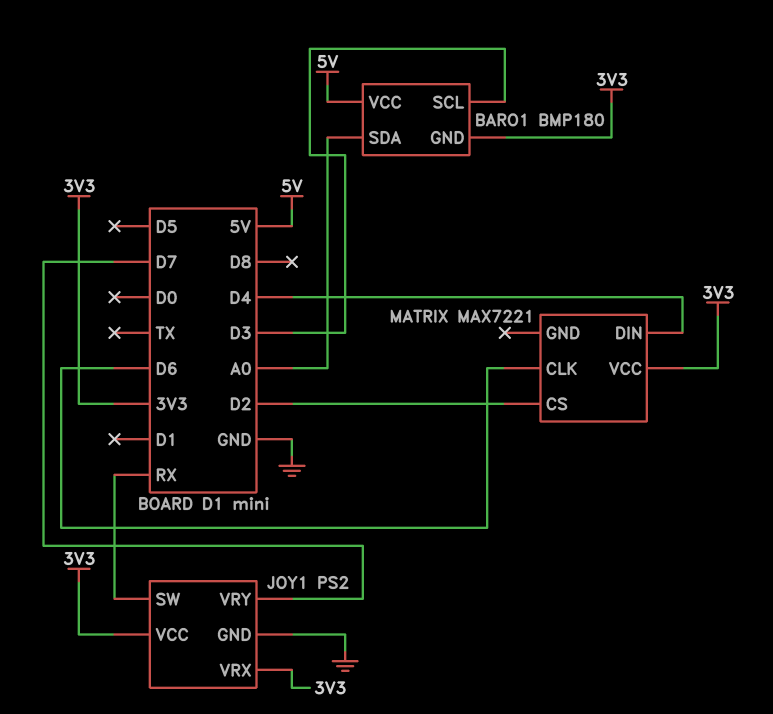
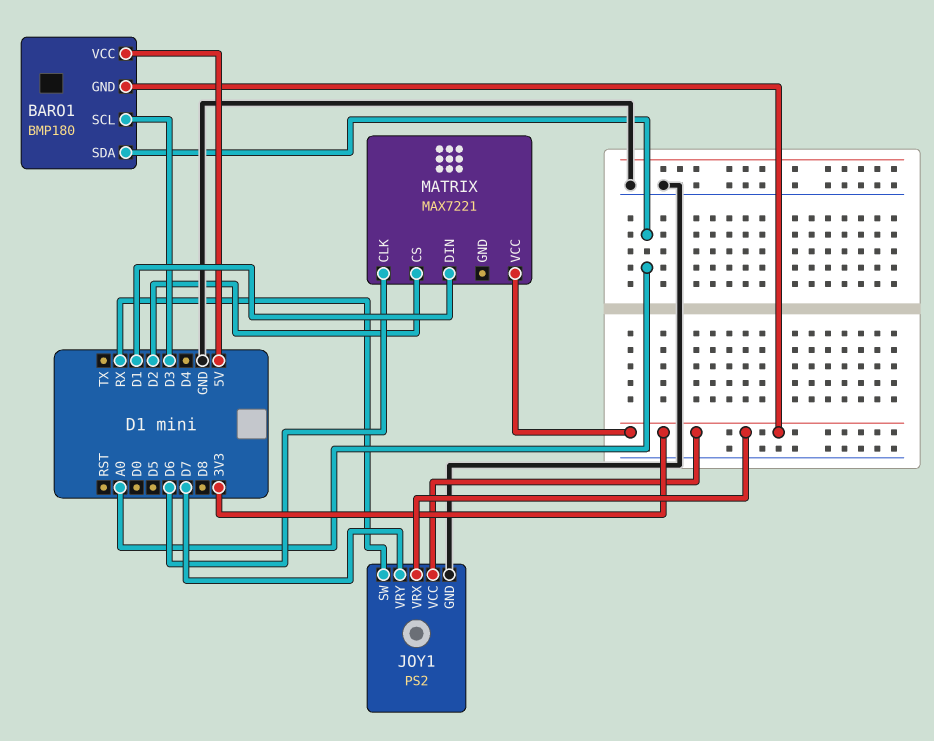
MATRIX pin DIN: D4 -> D1

